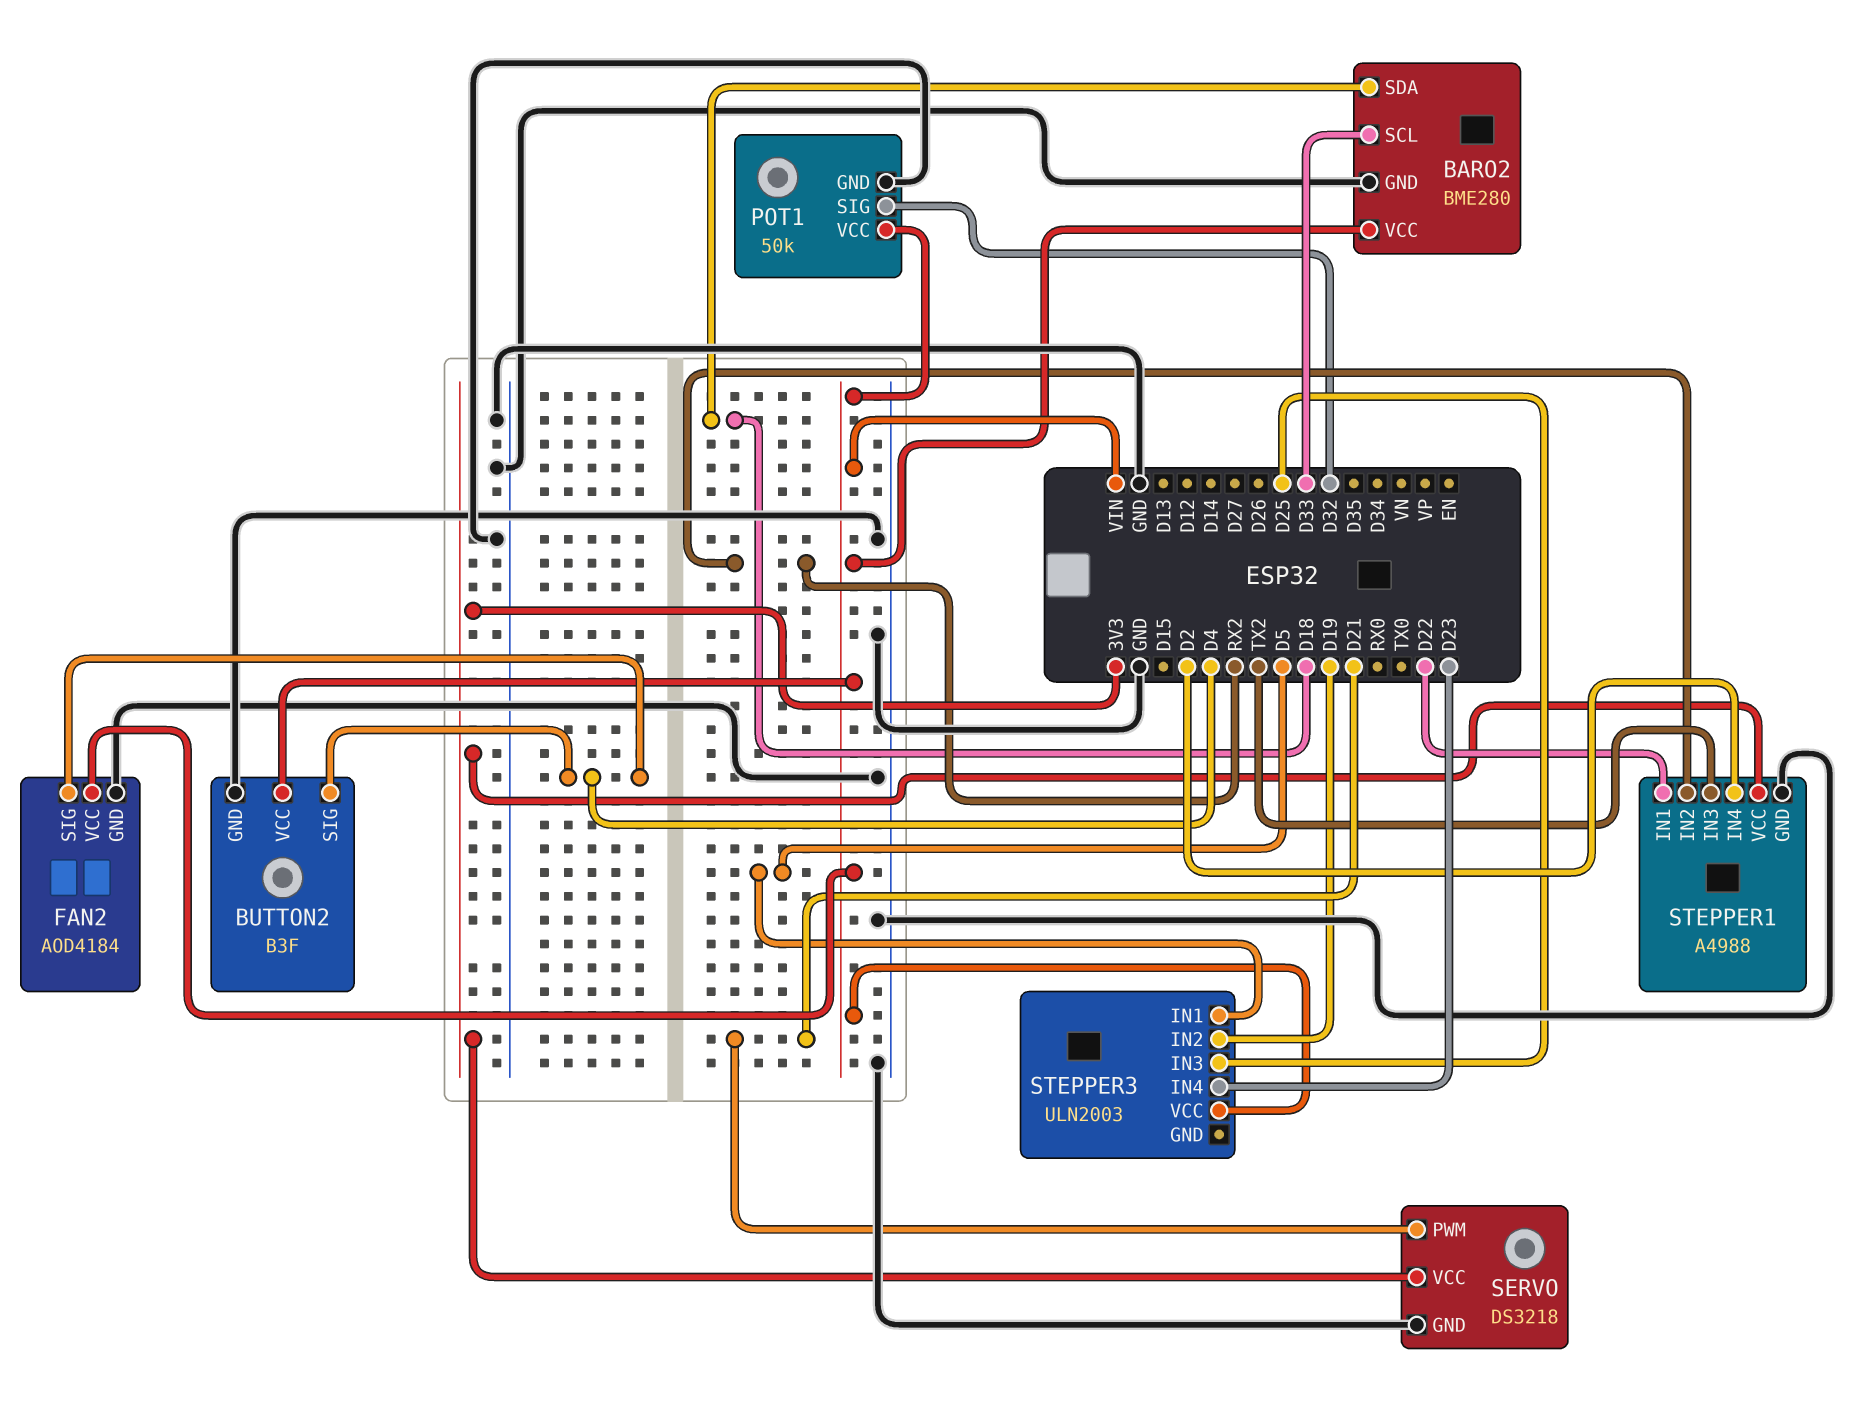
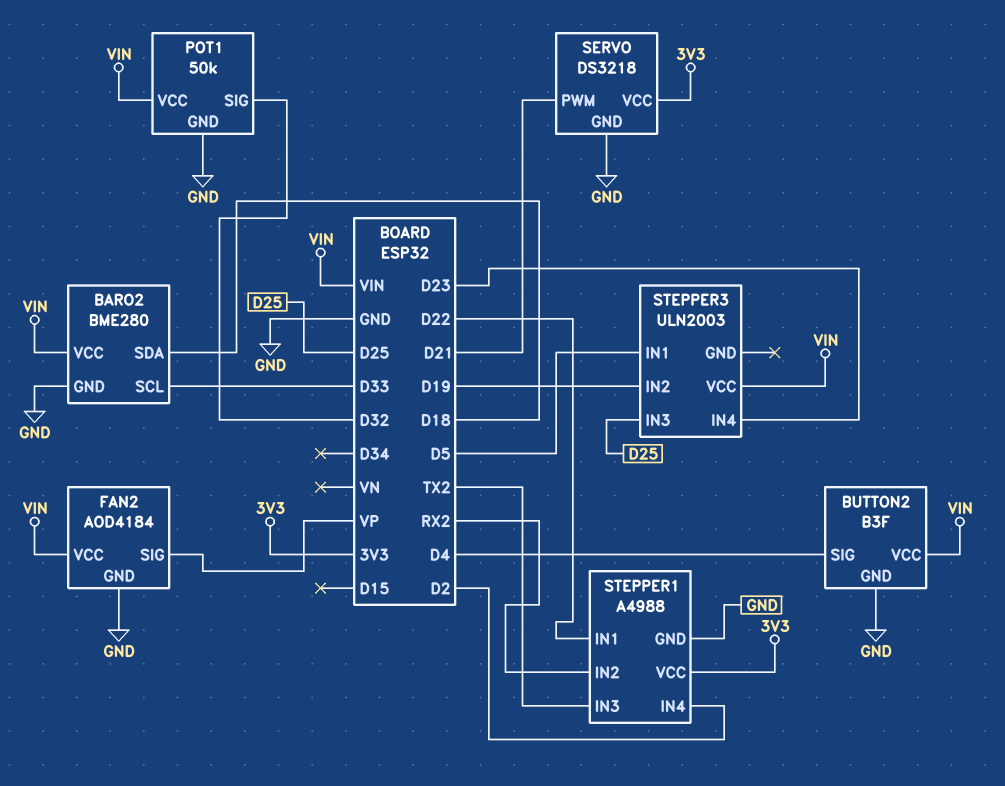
FAN2 pin SIG: D4 -> VP

